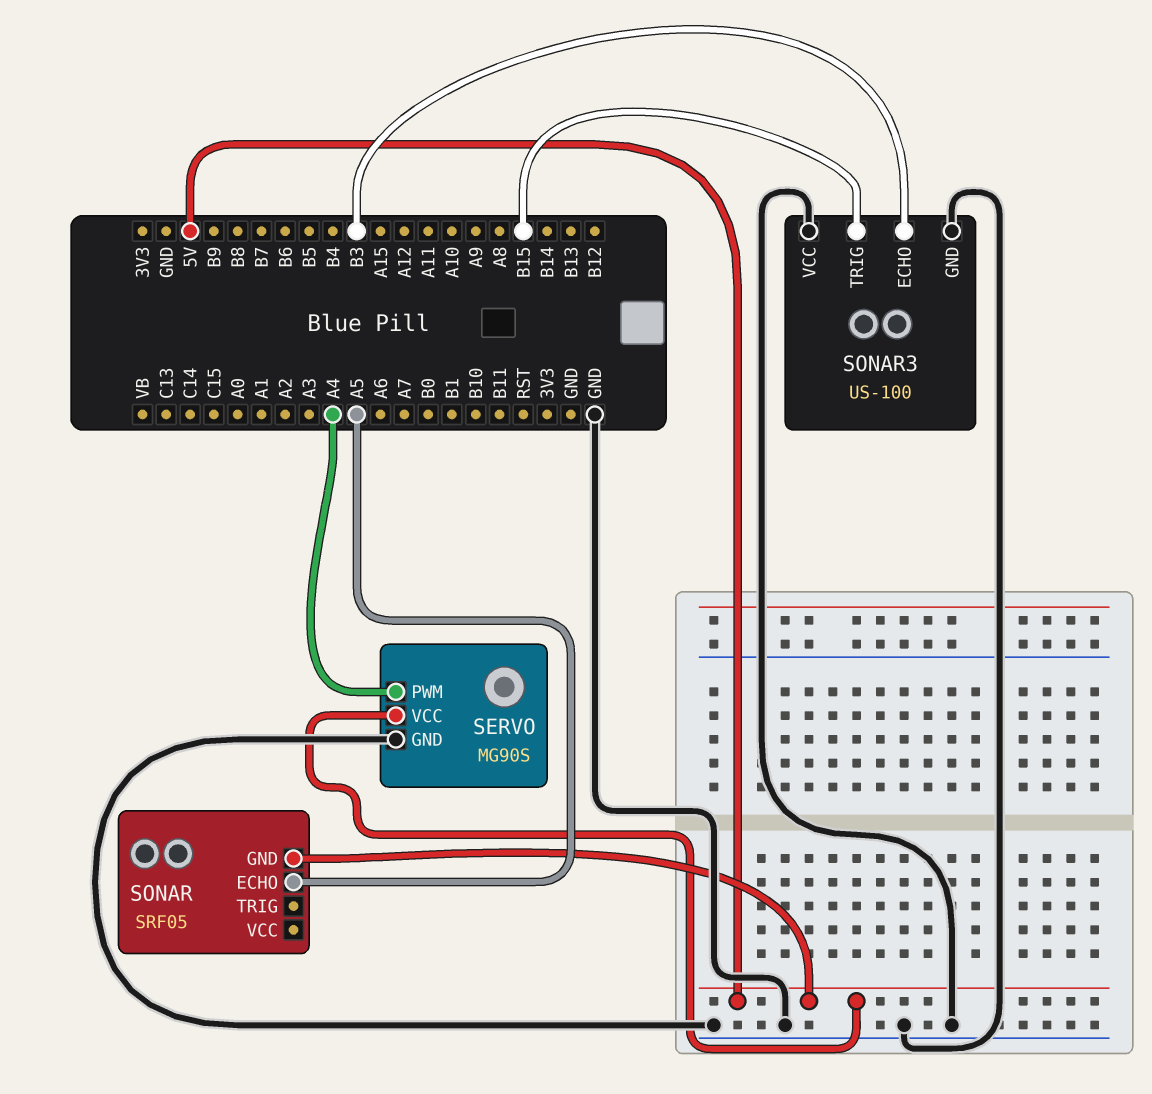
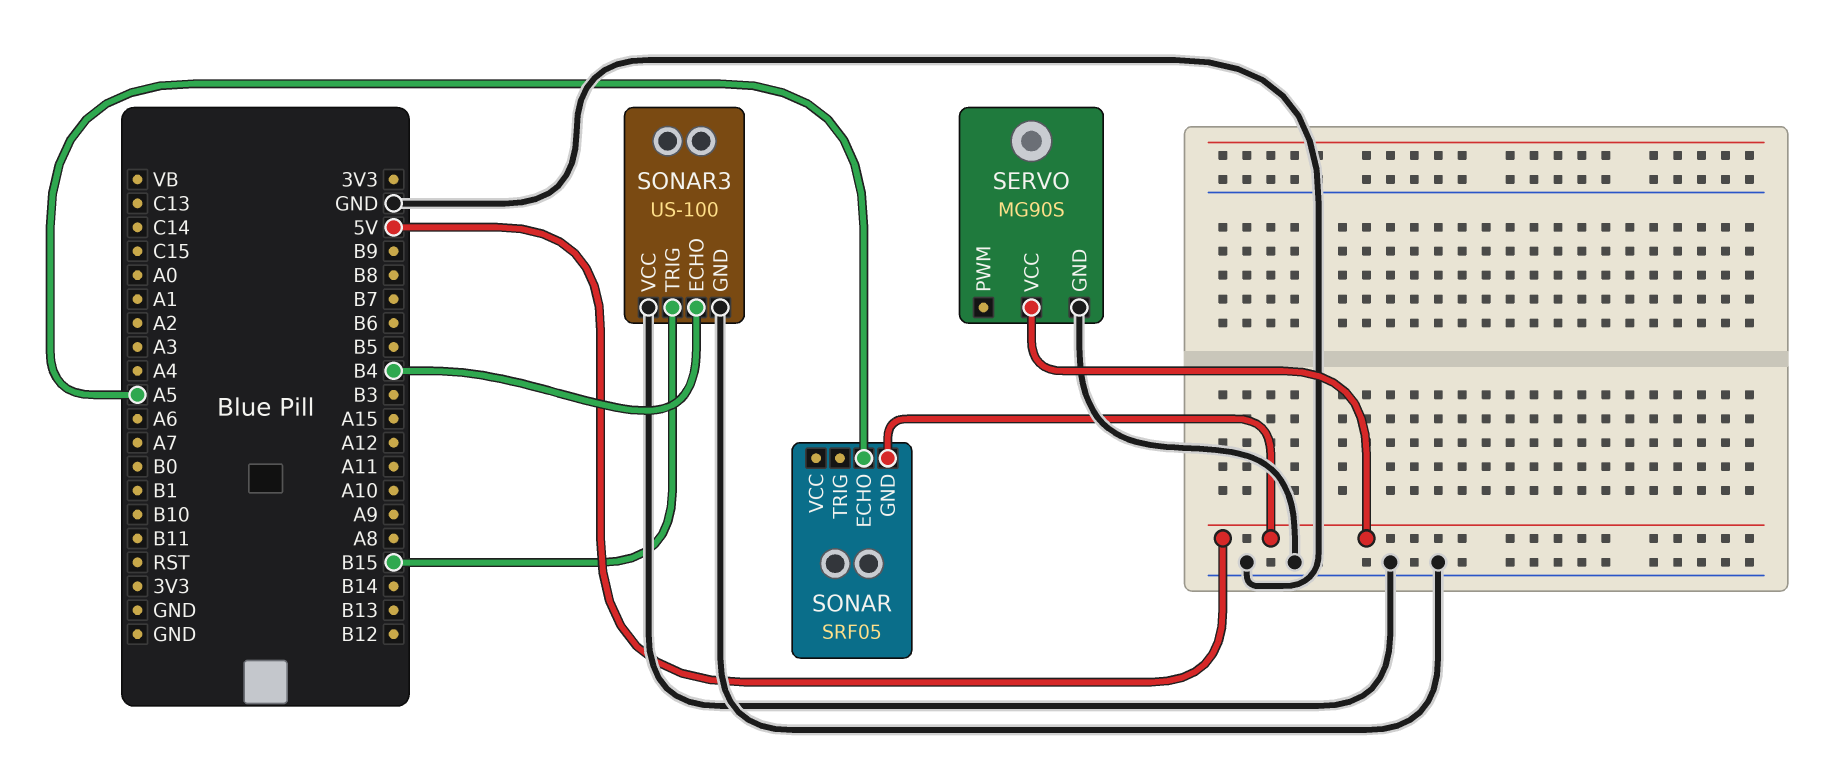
SERVO pin PWM: A4 -> none
SONAR3 pin ECHO: B3 -> B4

